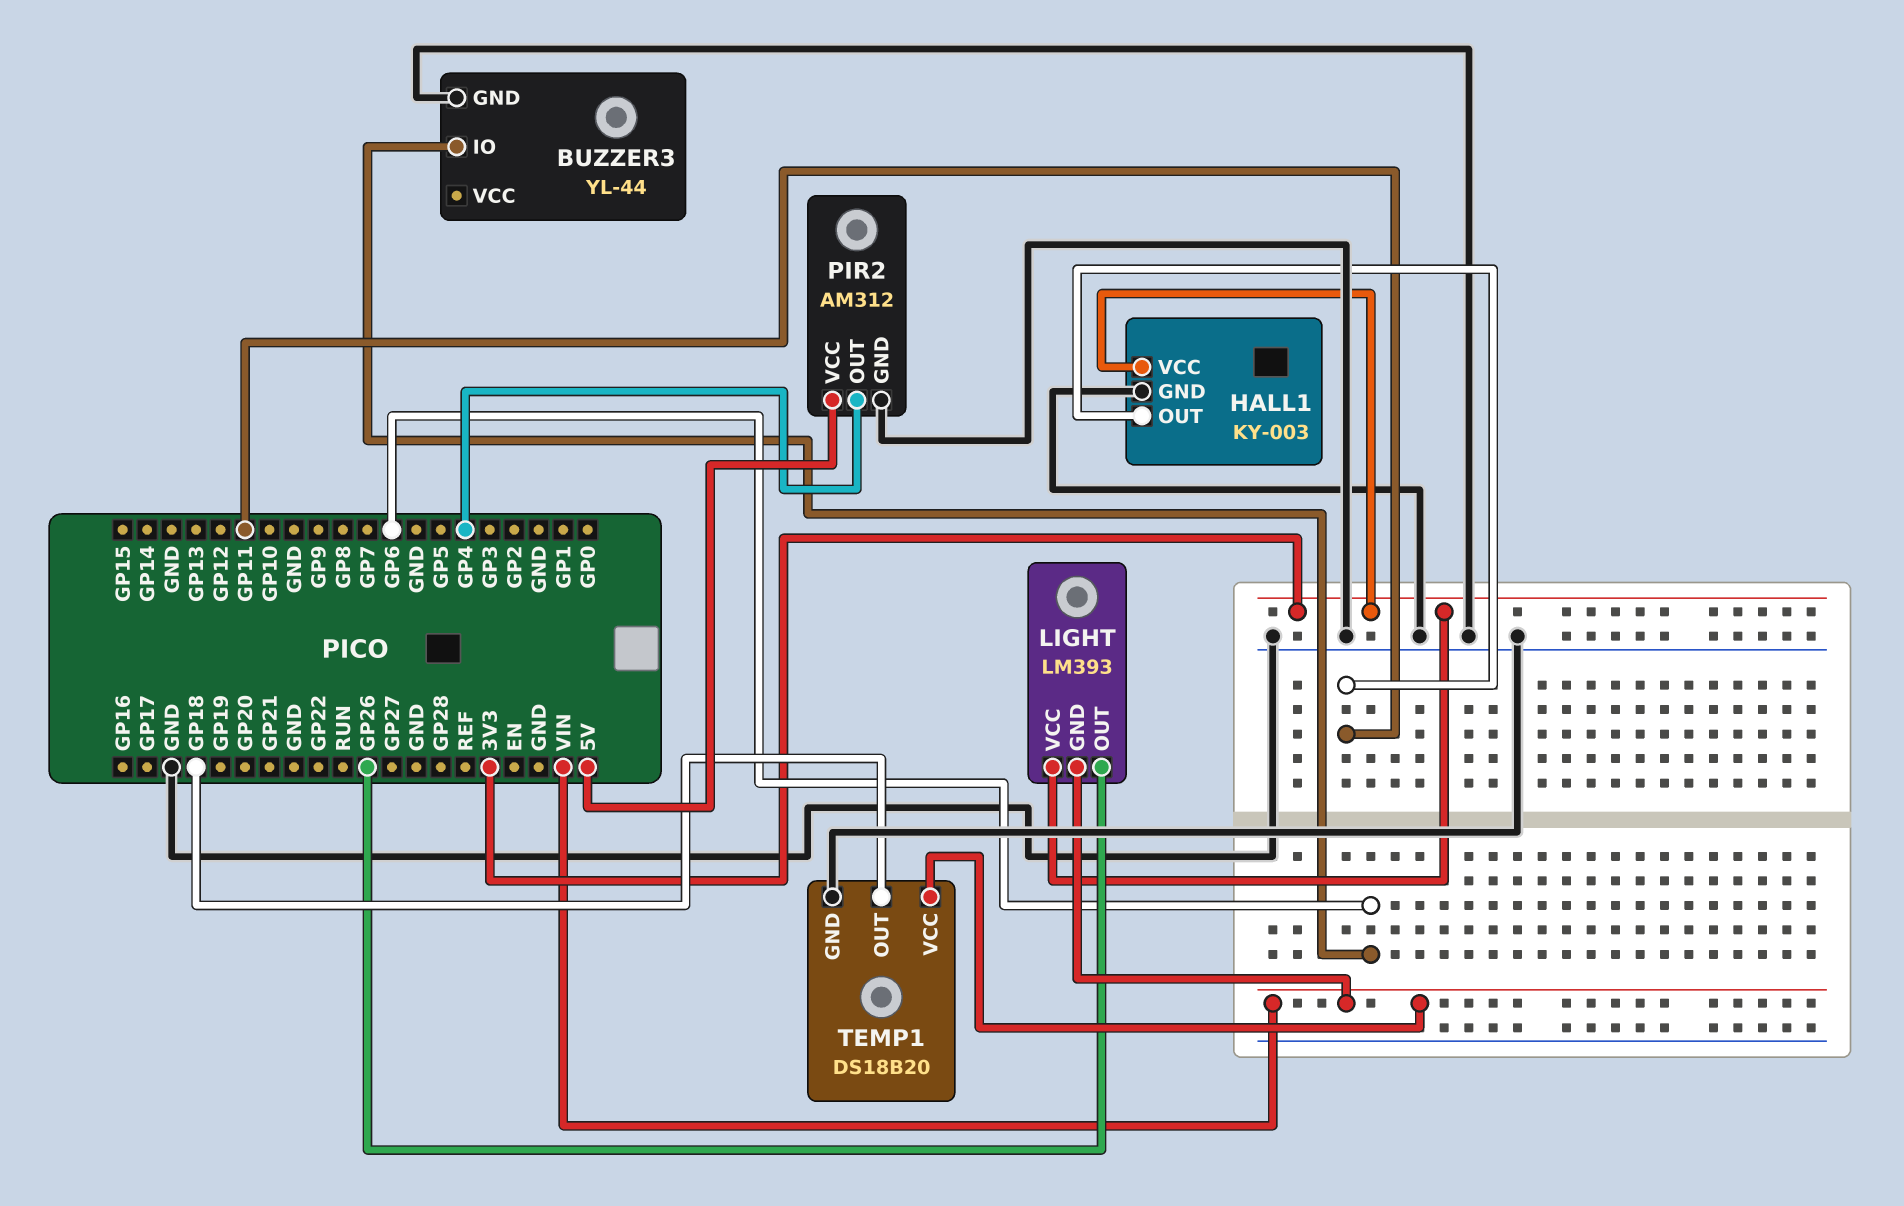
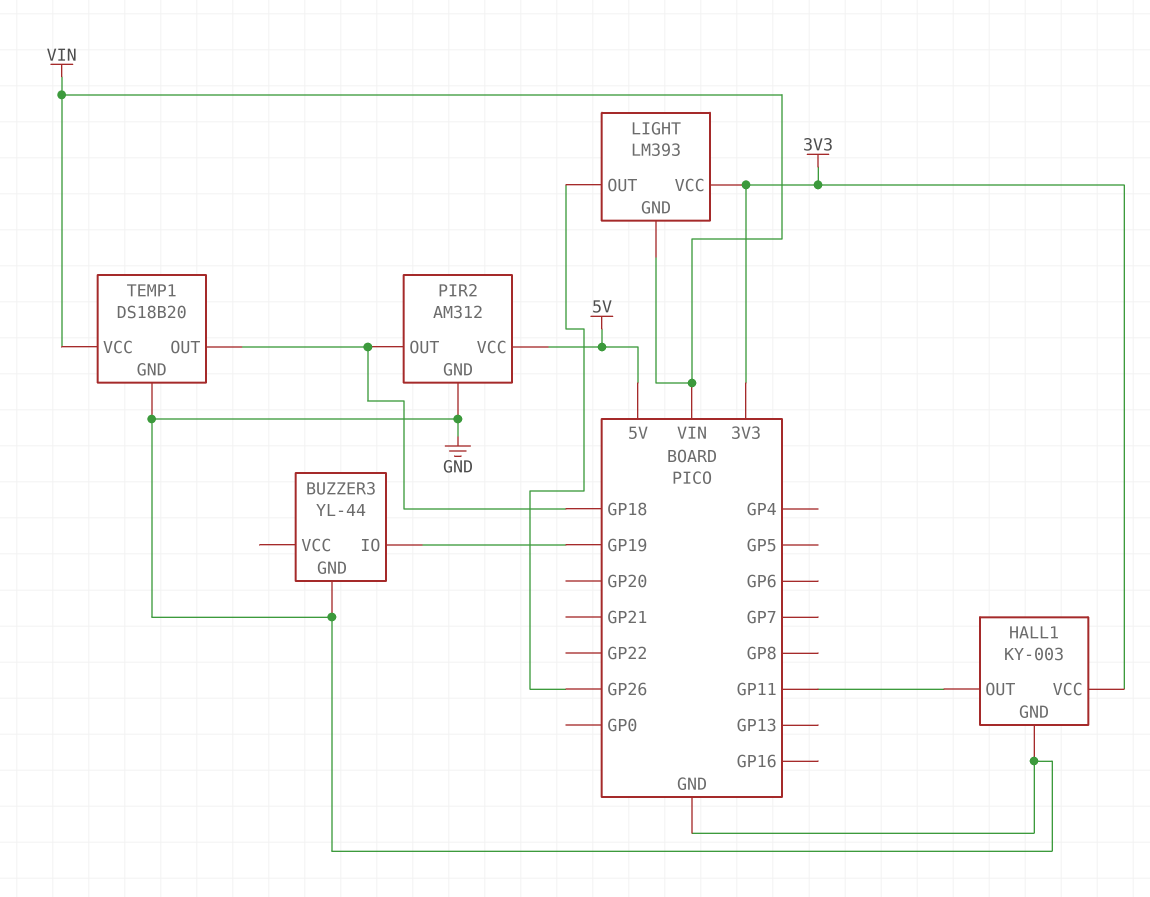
BUZZER3 pin IO: GP6 -> GP19
PIR2 pin OUT: GP4 -> GP18

